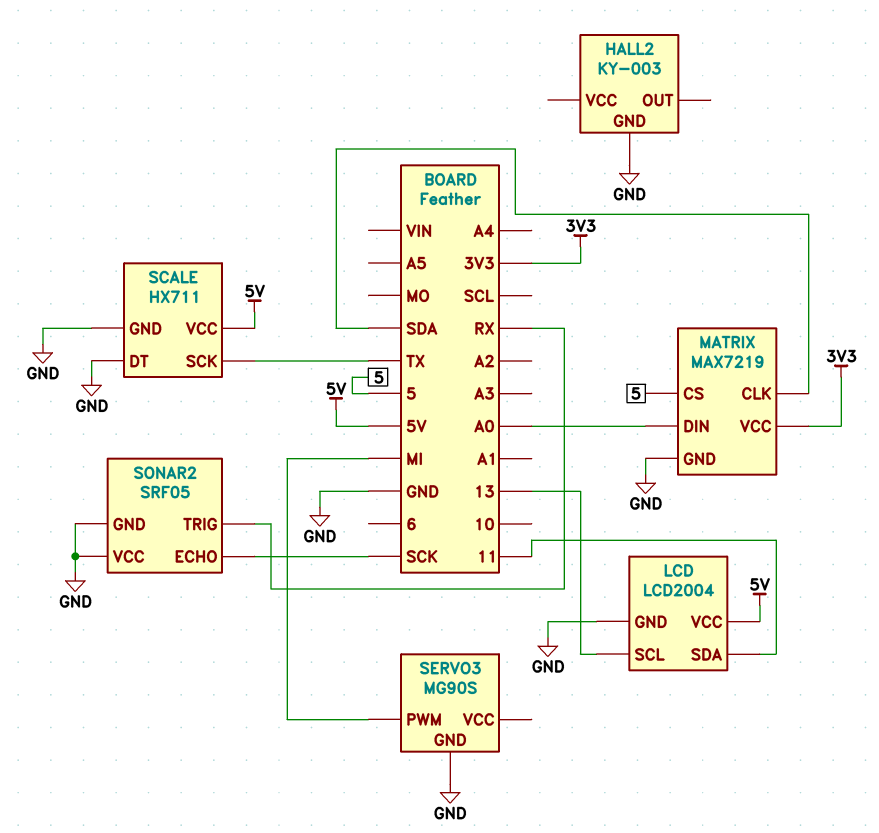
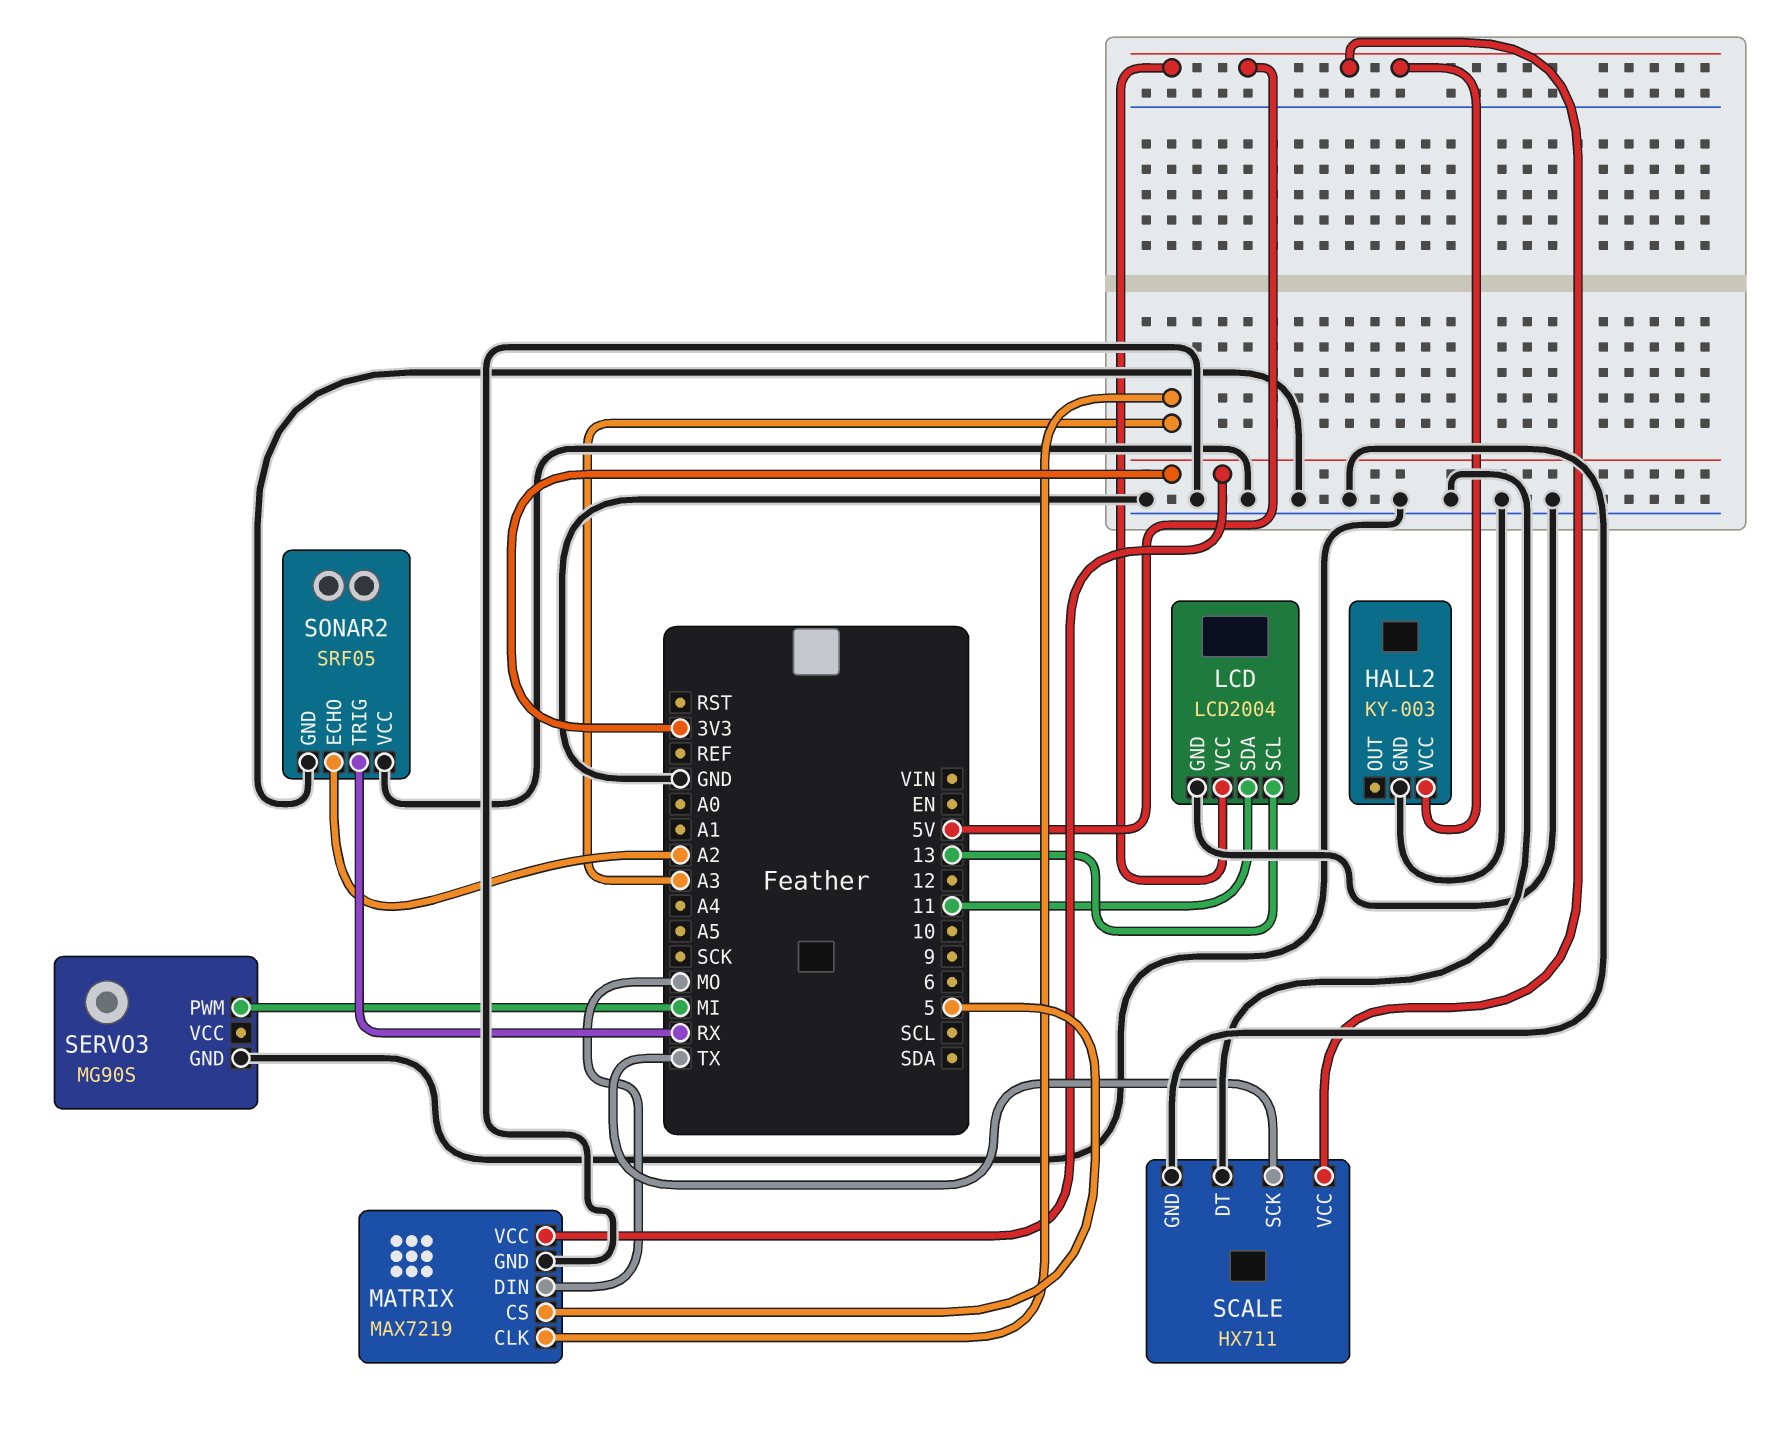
HALL2 pin VCC: none -> 5V
MATRIX pin CLK: SDA -> A3
MATRIX pin DIN: A0 -> MO
SONAR2 pin ECHO: SCK -> A2

